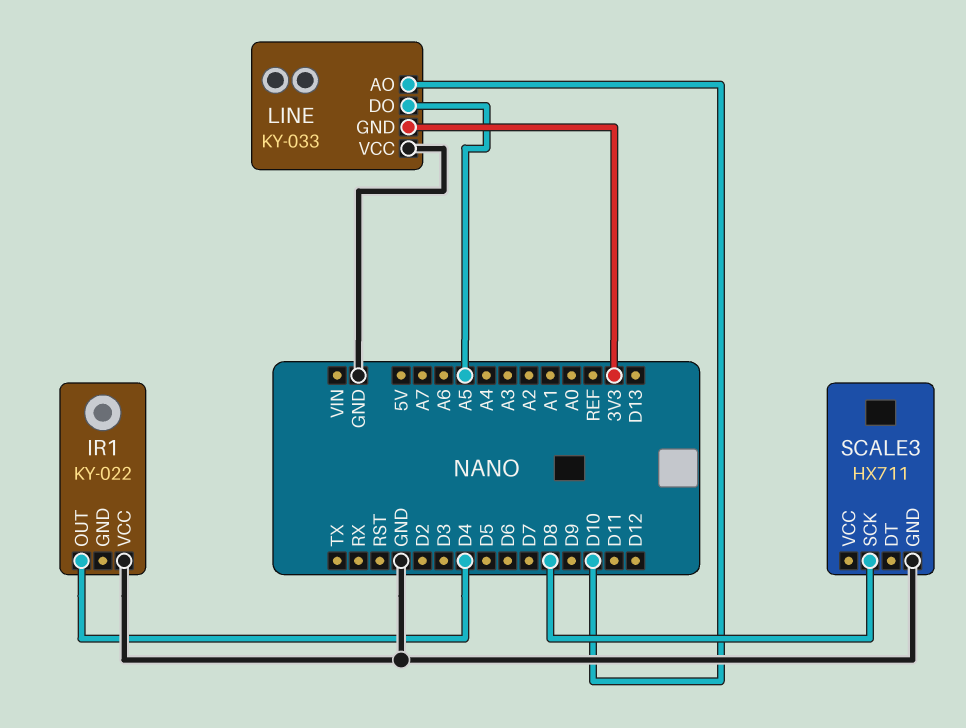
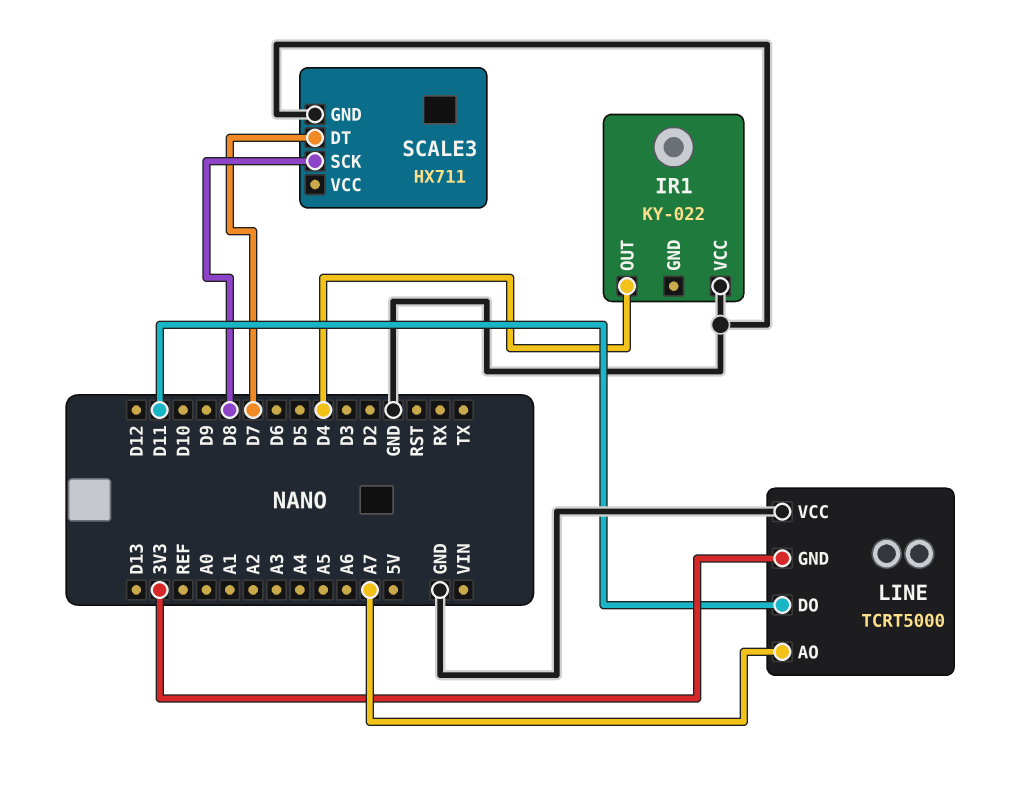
LINE: KY-033 -> TCRT5000
LINE pin AO: D10 -> A7
LINE pin DO: A5 -> D11
SCALE3 pin DT: none -> D7

